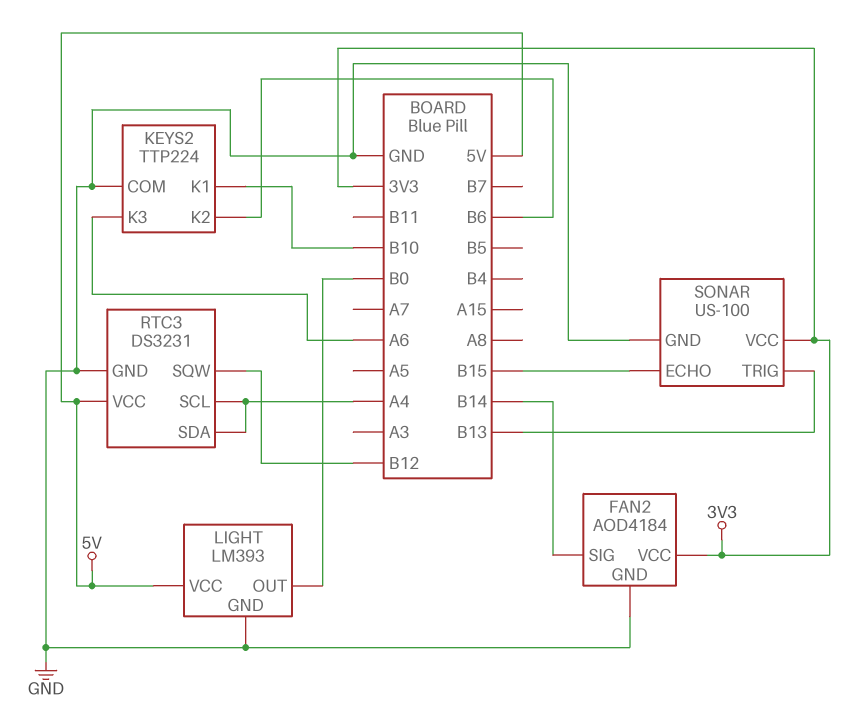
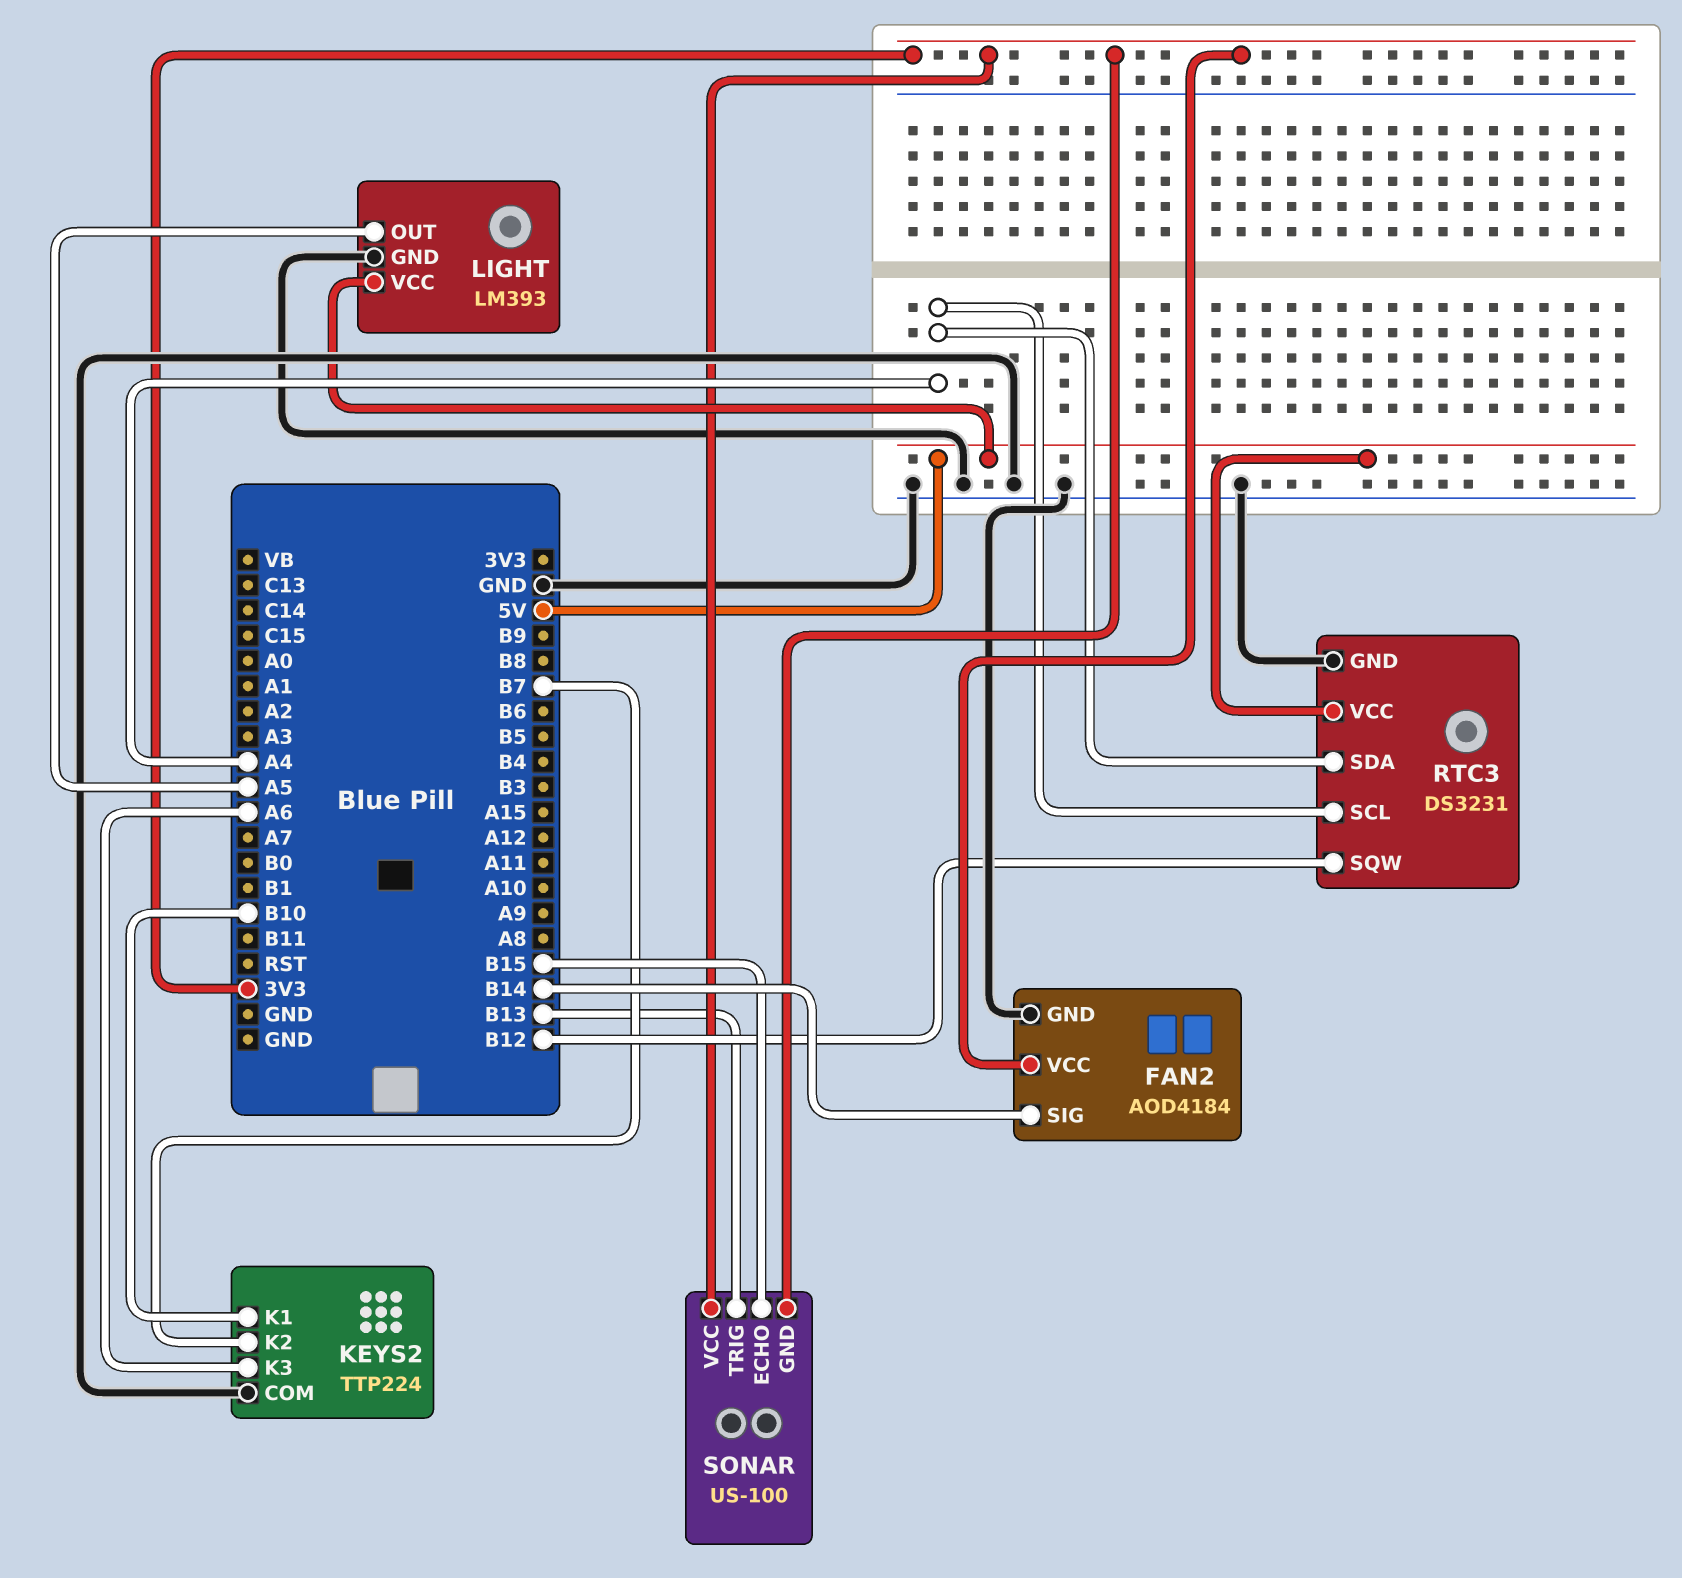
KEYS2 pin K2: B6 -> B7
LIGHT pin OUT: B0 -> A5
SONAR pin GND: GND -> 3V3

